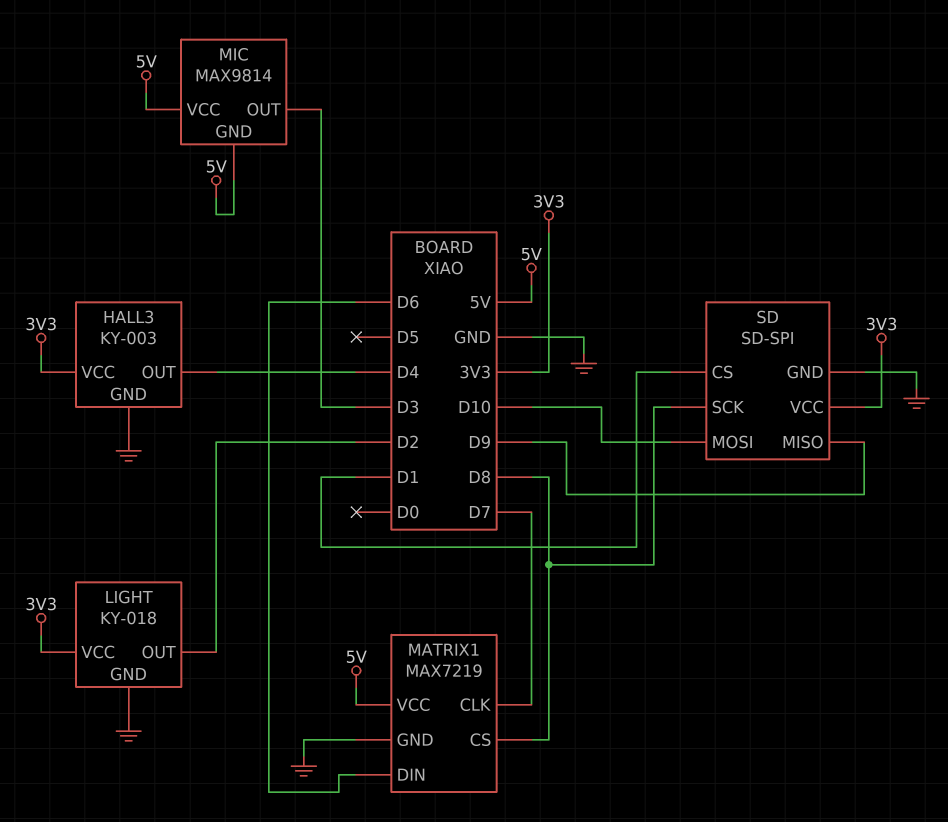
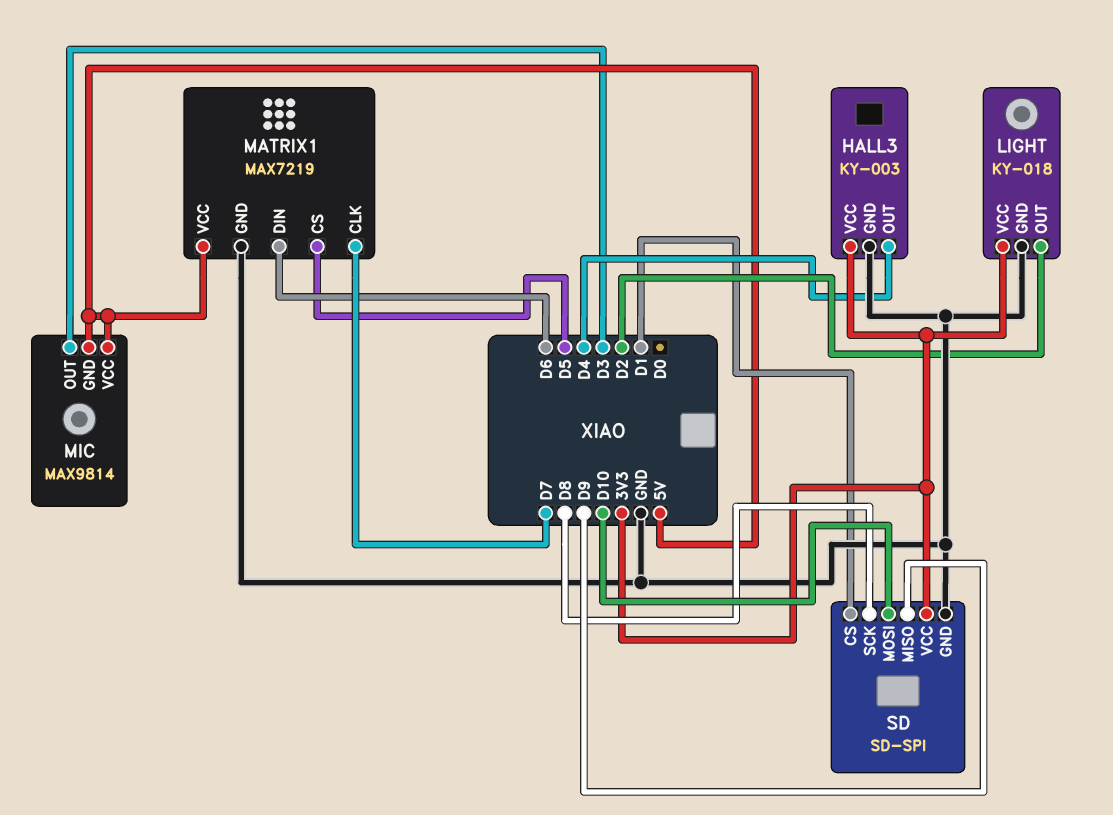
MATRIX1 pin CS: D8 -> D5

